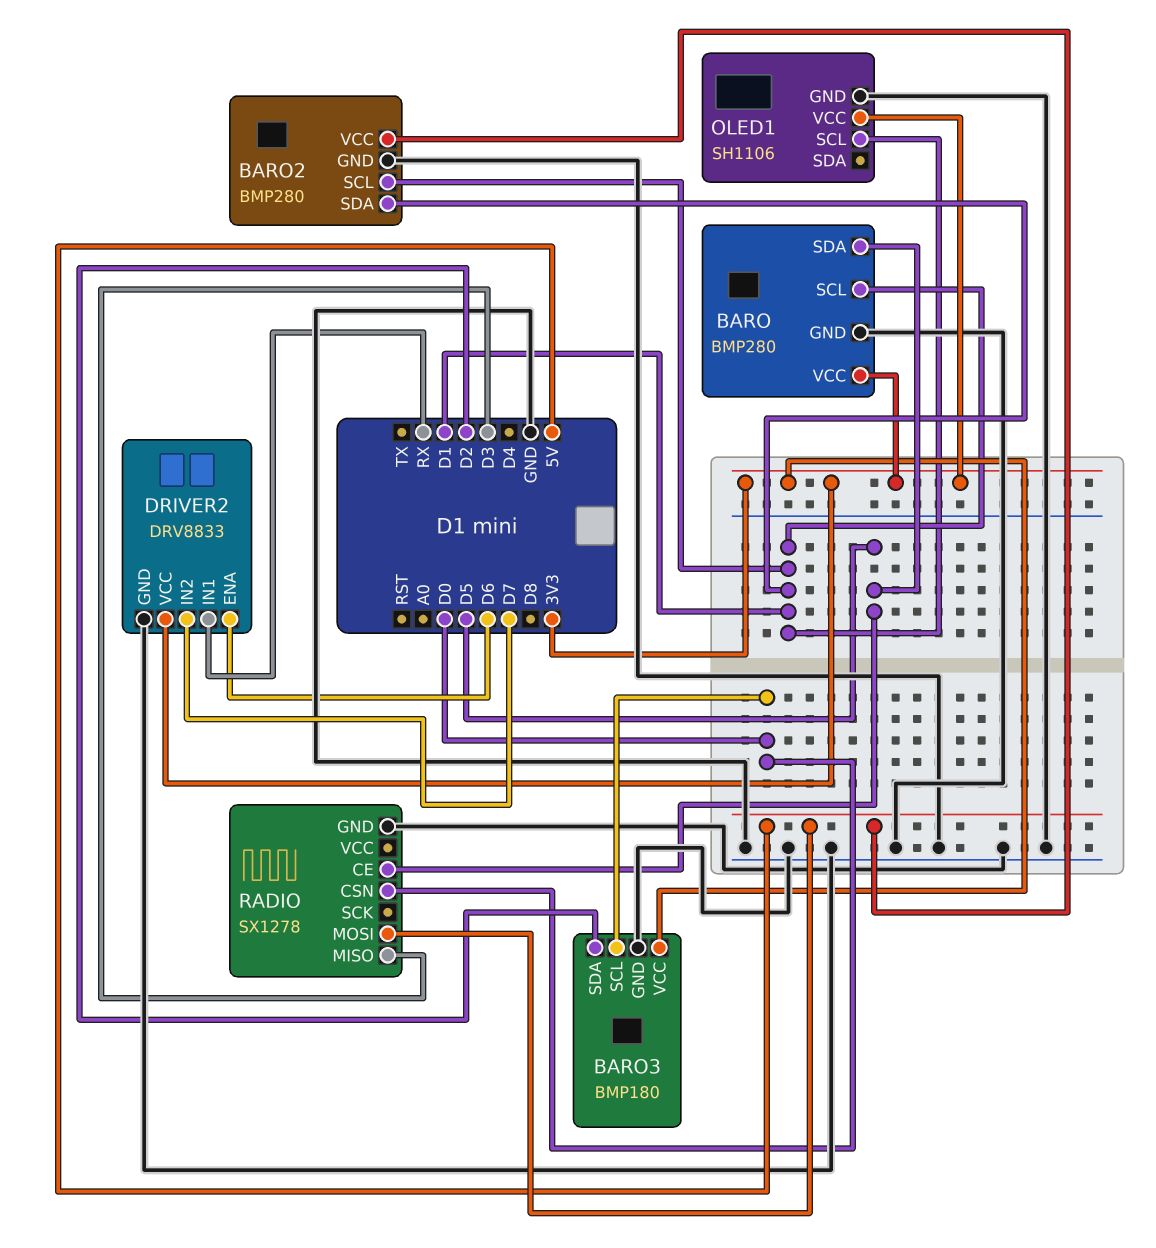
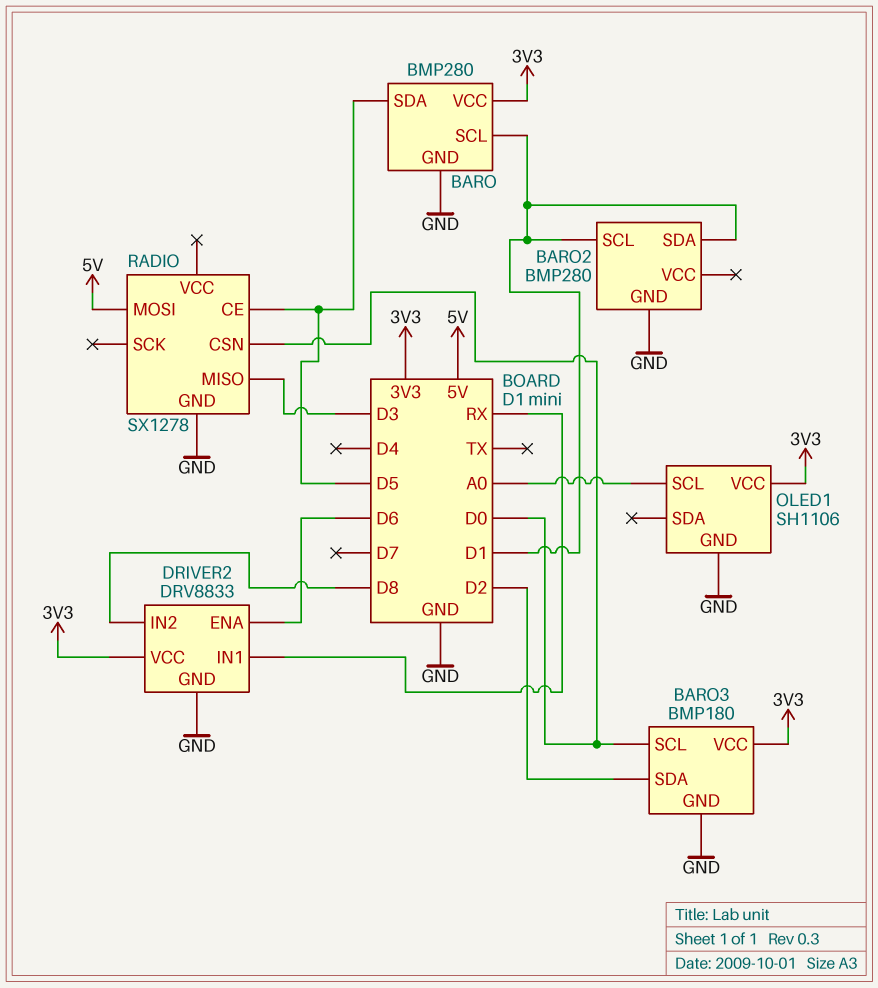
BARO2 pin VCC: 5V -> none
DRIVER2 pin IN2: D7 -> D8
OLED1 pin SCL: D1 -> A0

